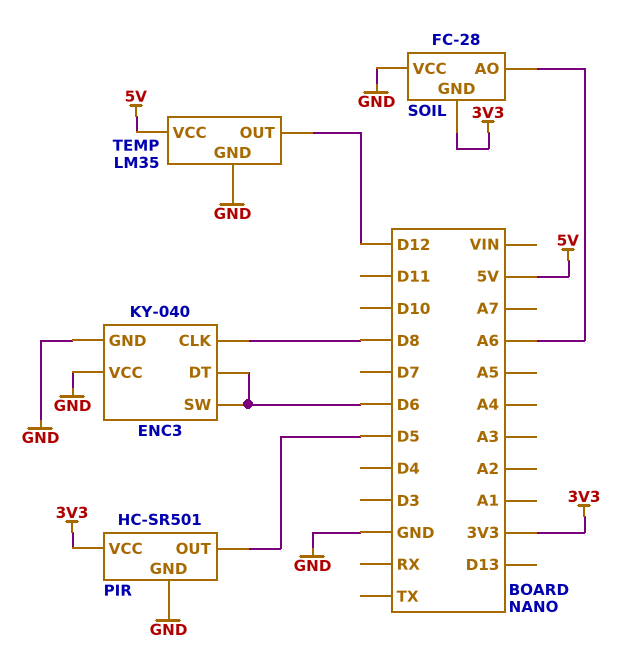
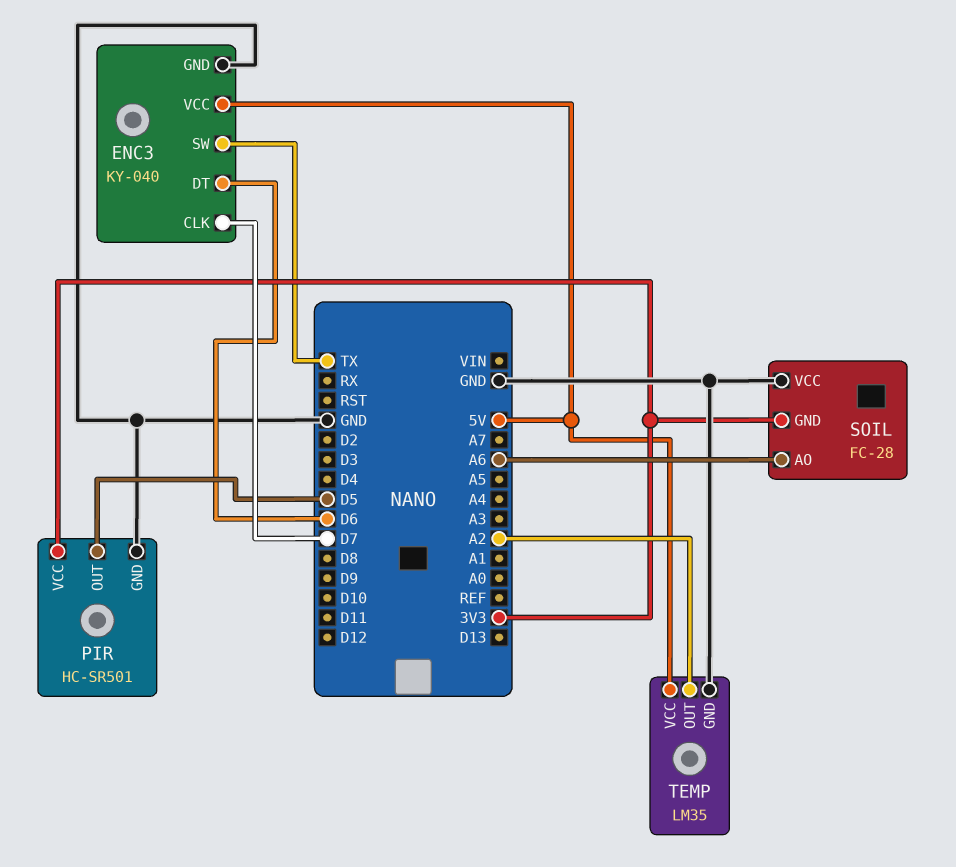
ENC3 pin CLK: D8 -> D7
ENC3 pin SW: D6 -> TX
ENC3 pin VCC: GND -> 5V
TEMP pin OUT: D12 -> A2

